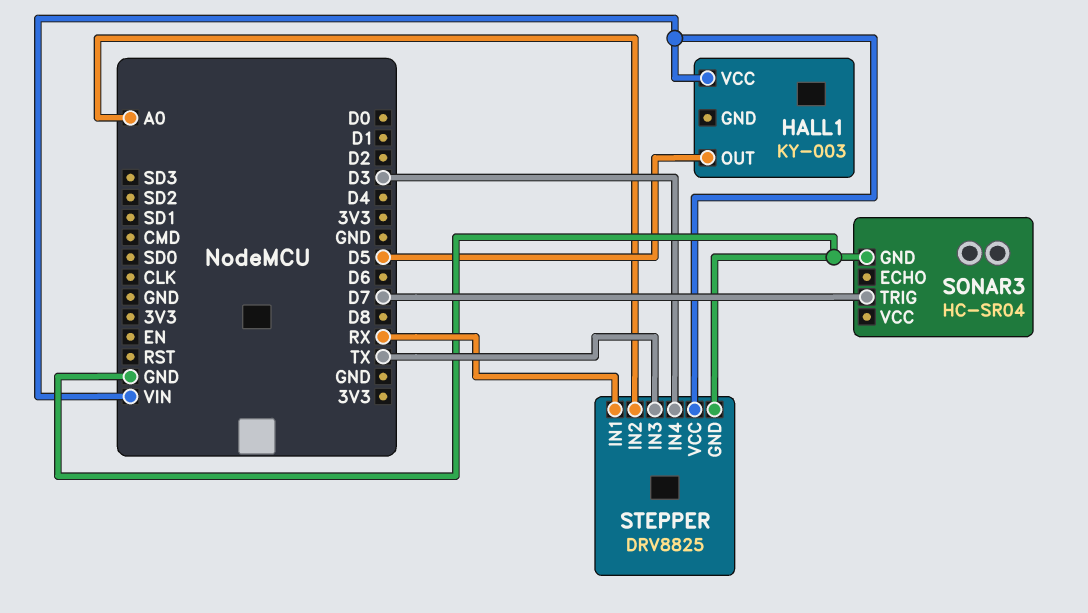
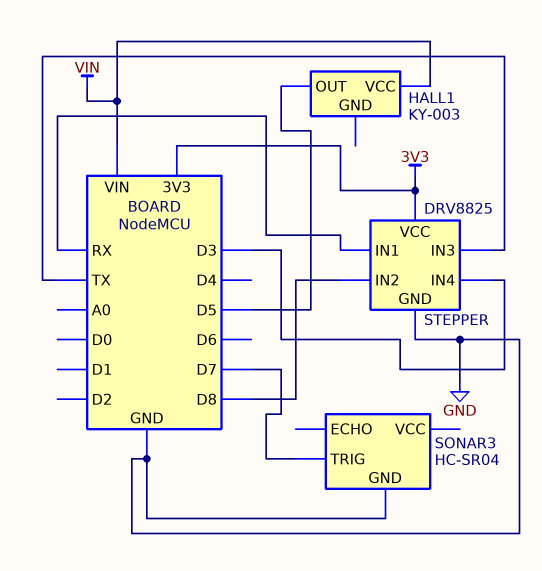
STEPPER pin IN2: A0 -> D8
STEPPER pin VCC: VIN -> 3V3

